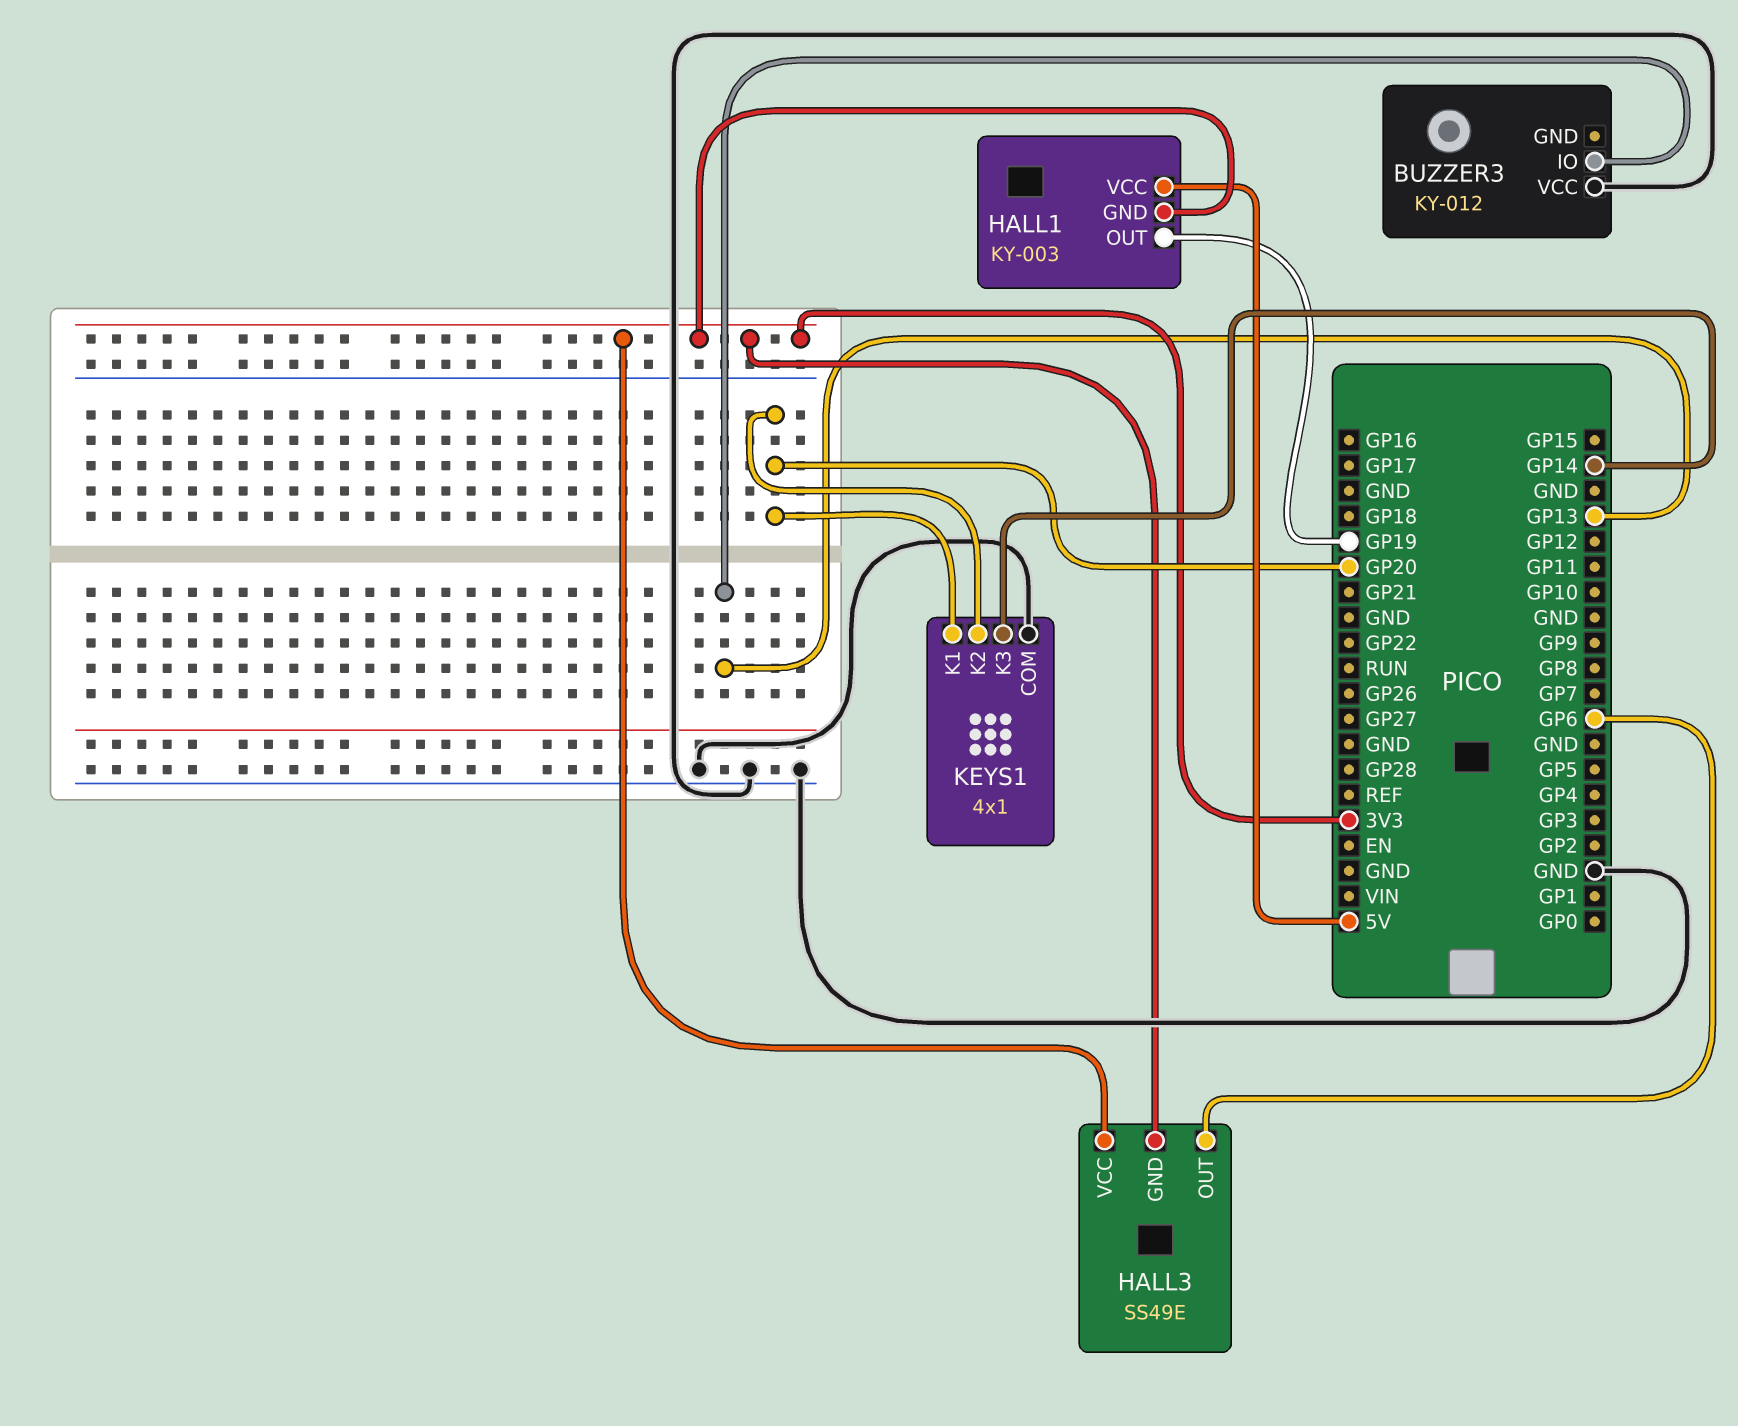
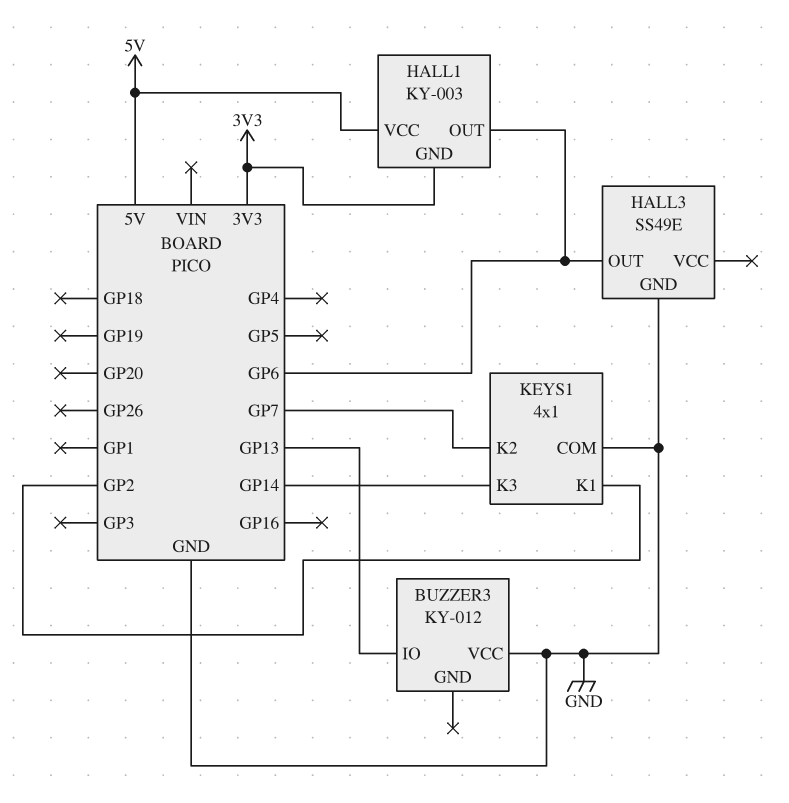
HALL1 pin OUT: GP19 -> GP6
HALL3 pin GND: 3V3 -> GND
HALL3 pin VCC: 3V3 -> none
KEYS1 pin K1: GP20 -> GP2
KEYS1 pin K2: GP20 -> GP7

